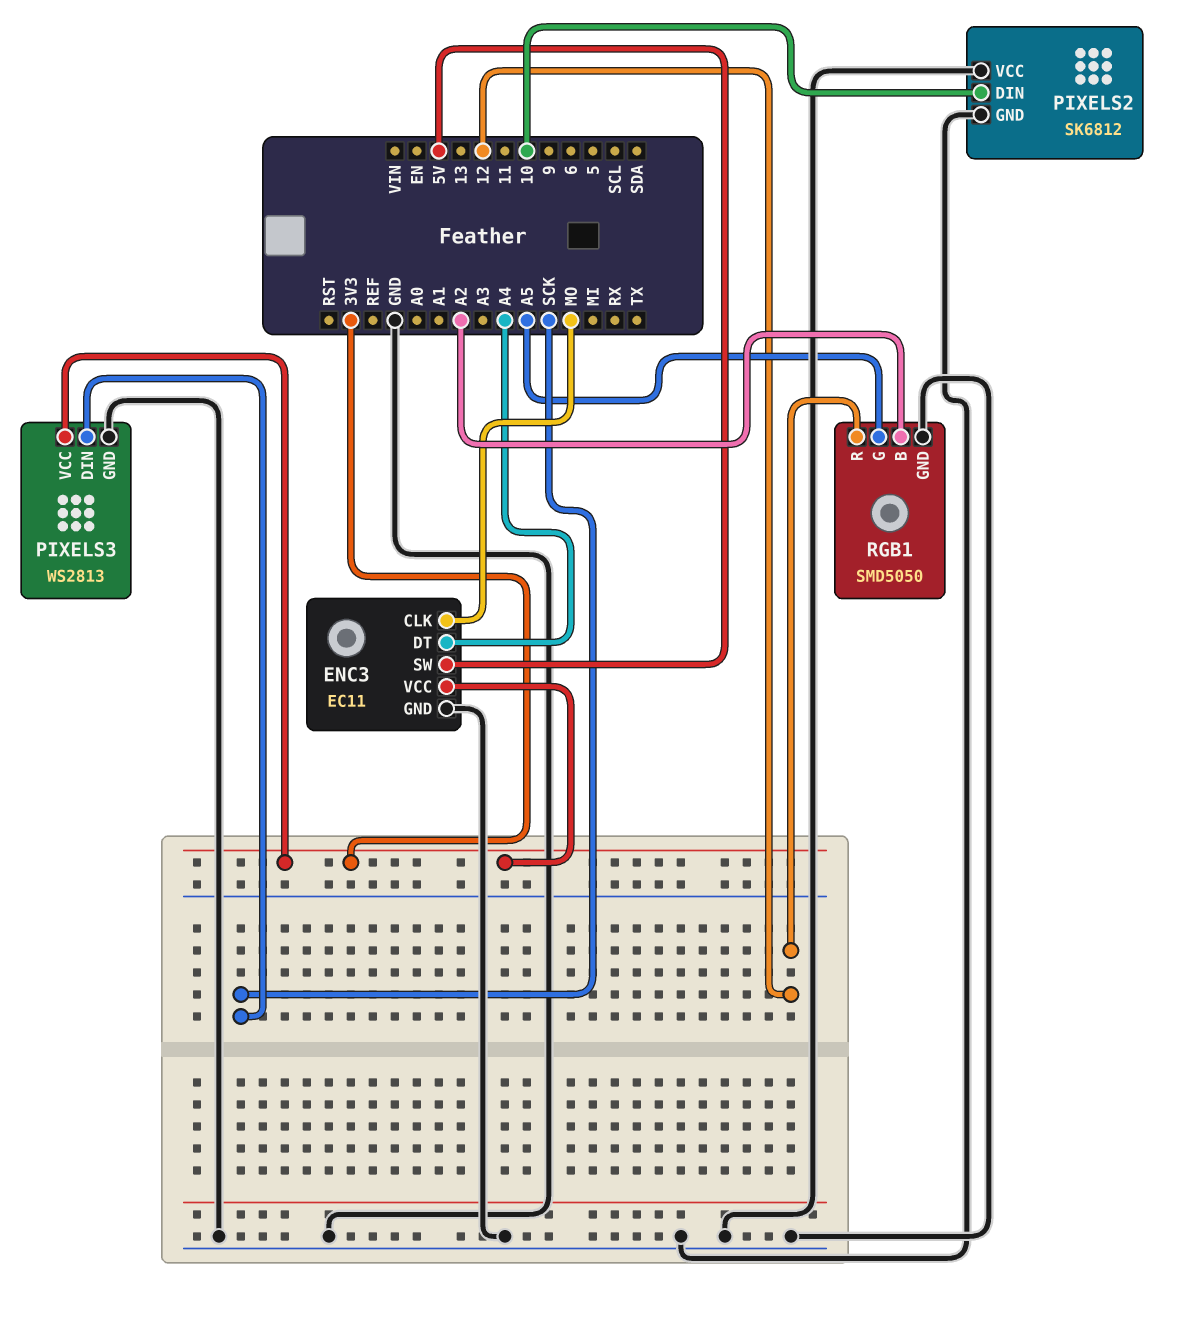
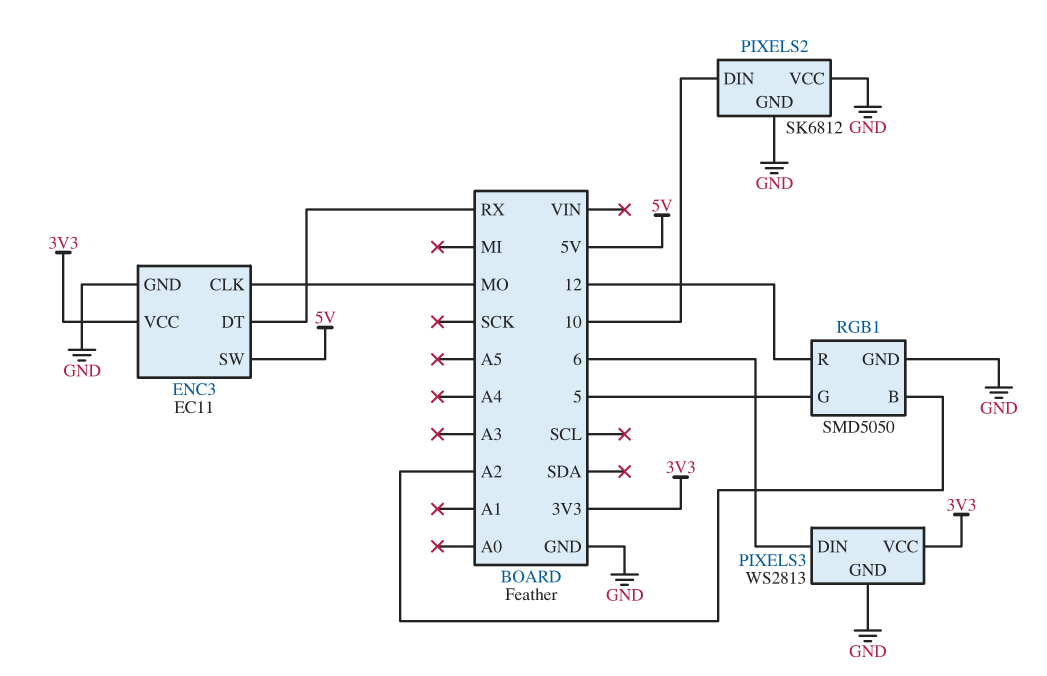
ENC3 pin DT: A4 -> RX
PIXELS3 pin DIN: SCK -> 6
RGB1 pin G: A5 -> 5

